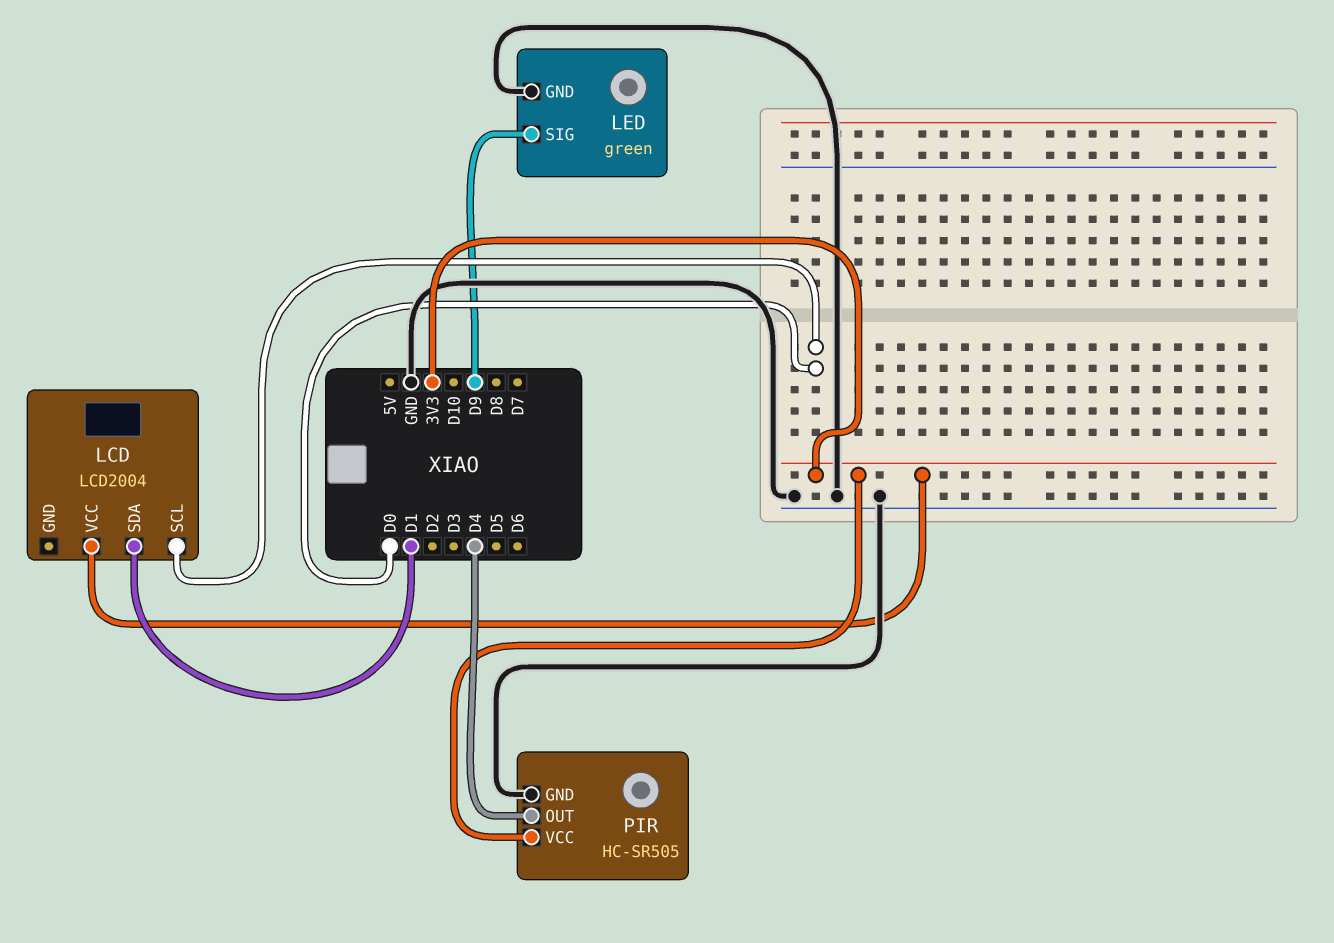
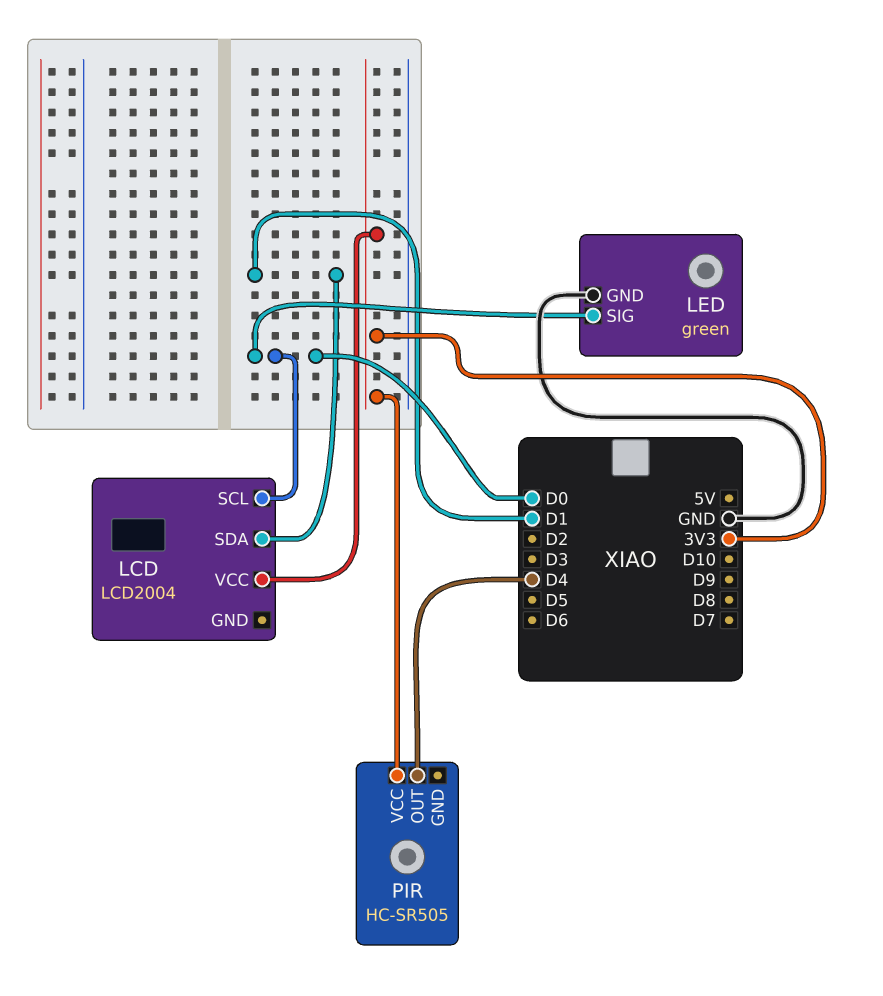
LED pin SIG: D9 -> D0
PIR pin GND: GND -> none

